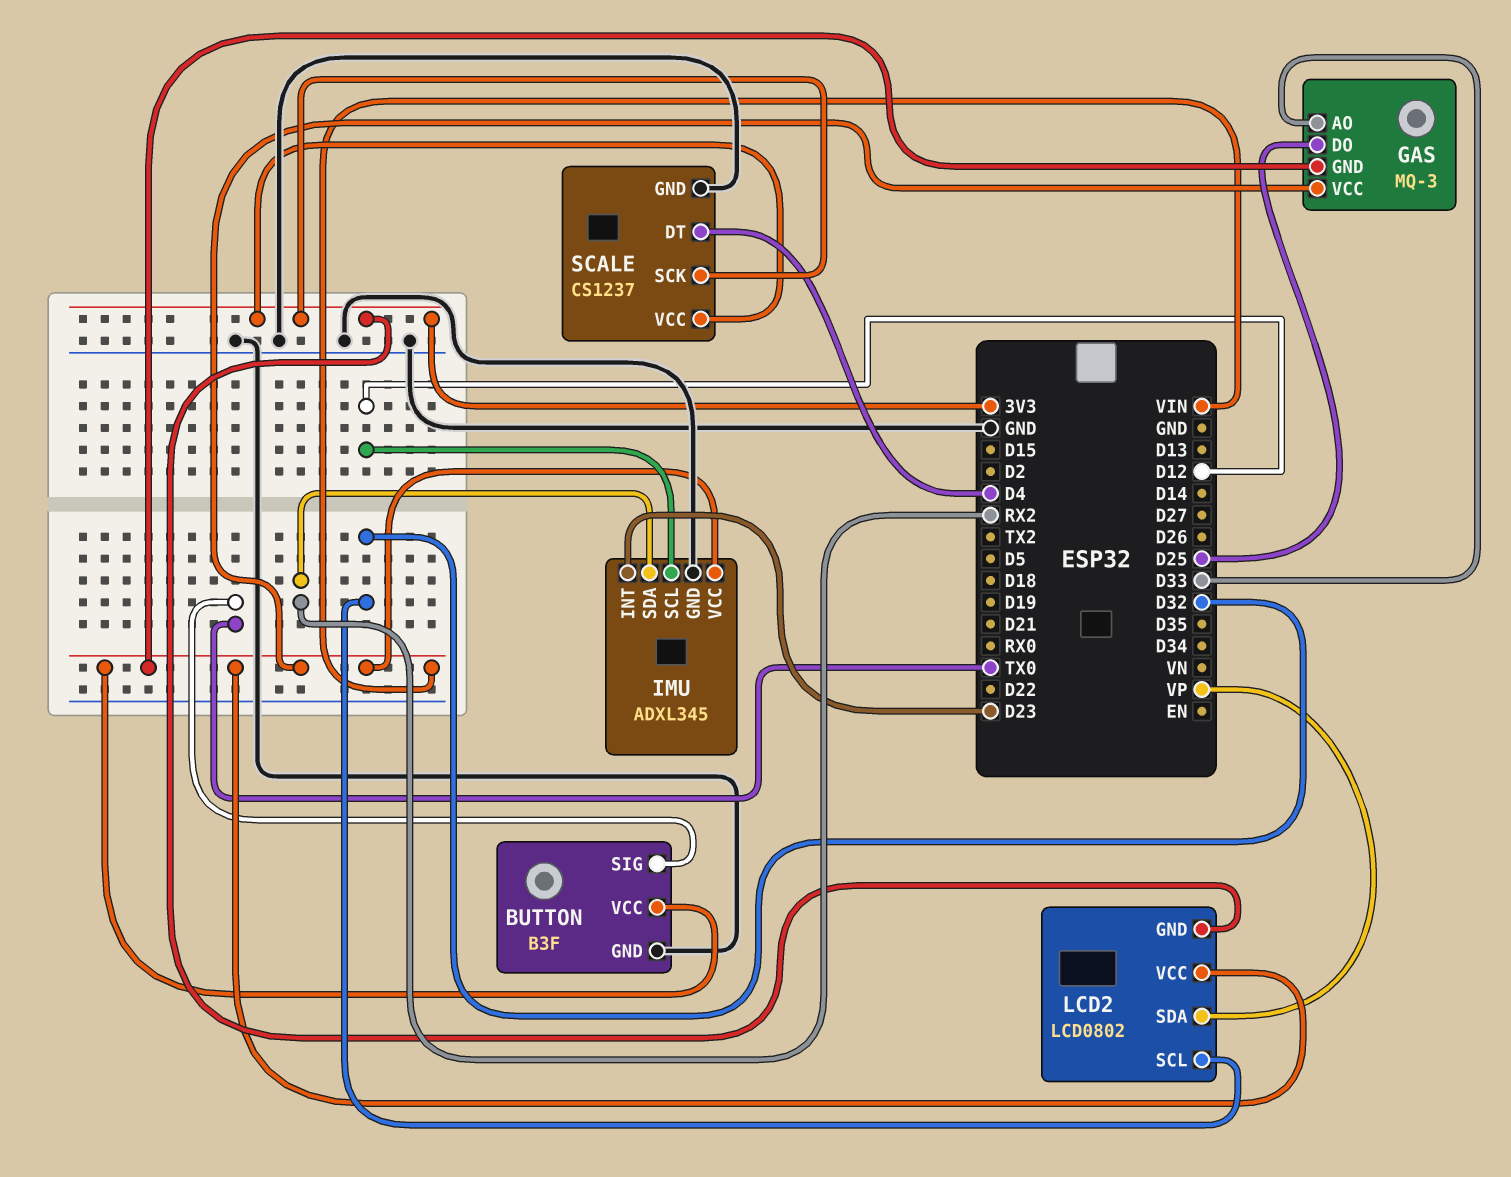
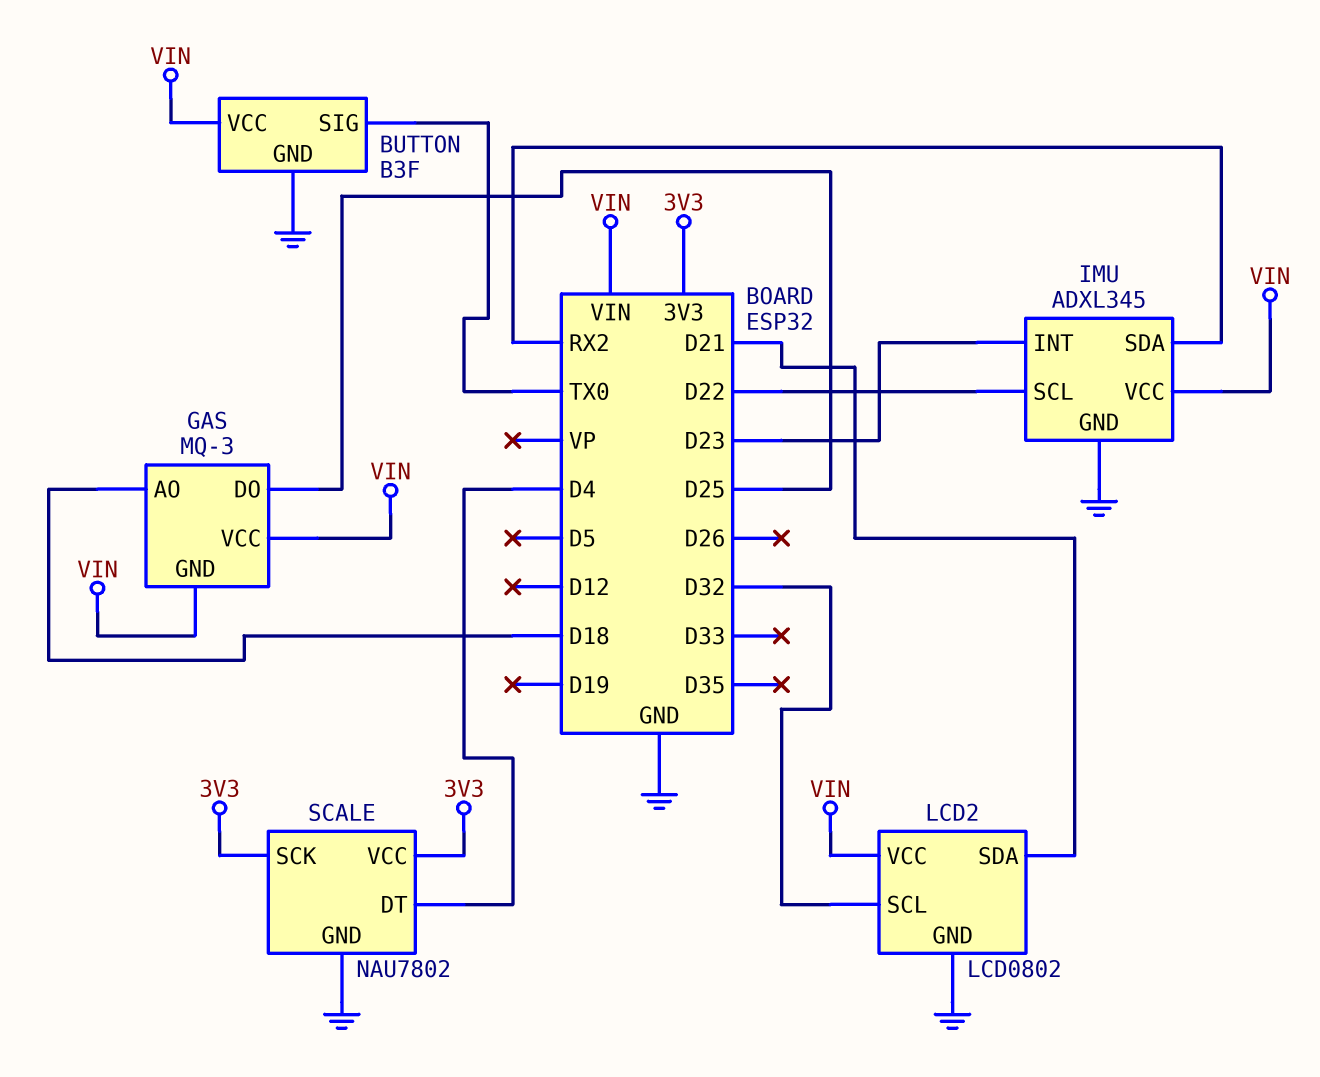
GAS pin AO: D33 -> D18
IMU pin SCL: D12 -> D22
LCD2 pin GND: 3V3 -> GND
LCD2 pin SDA: VP -> D21
SCALE: CS1237 -> NAU7802

